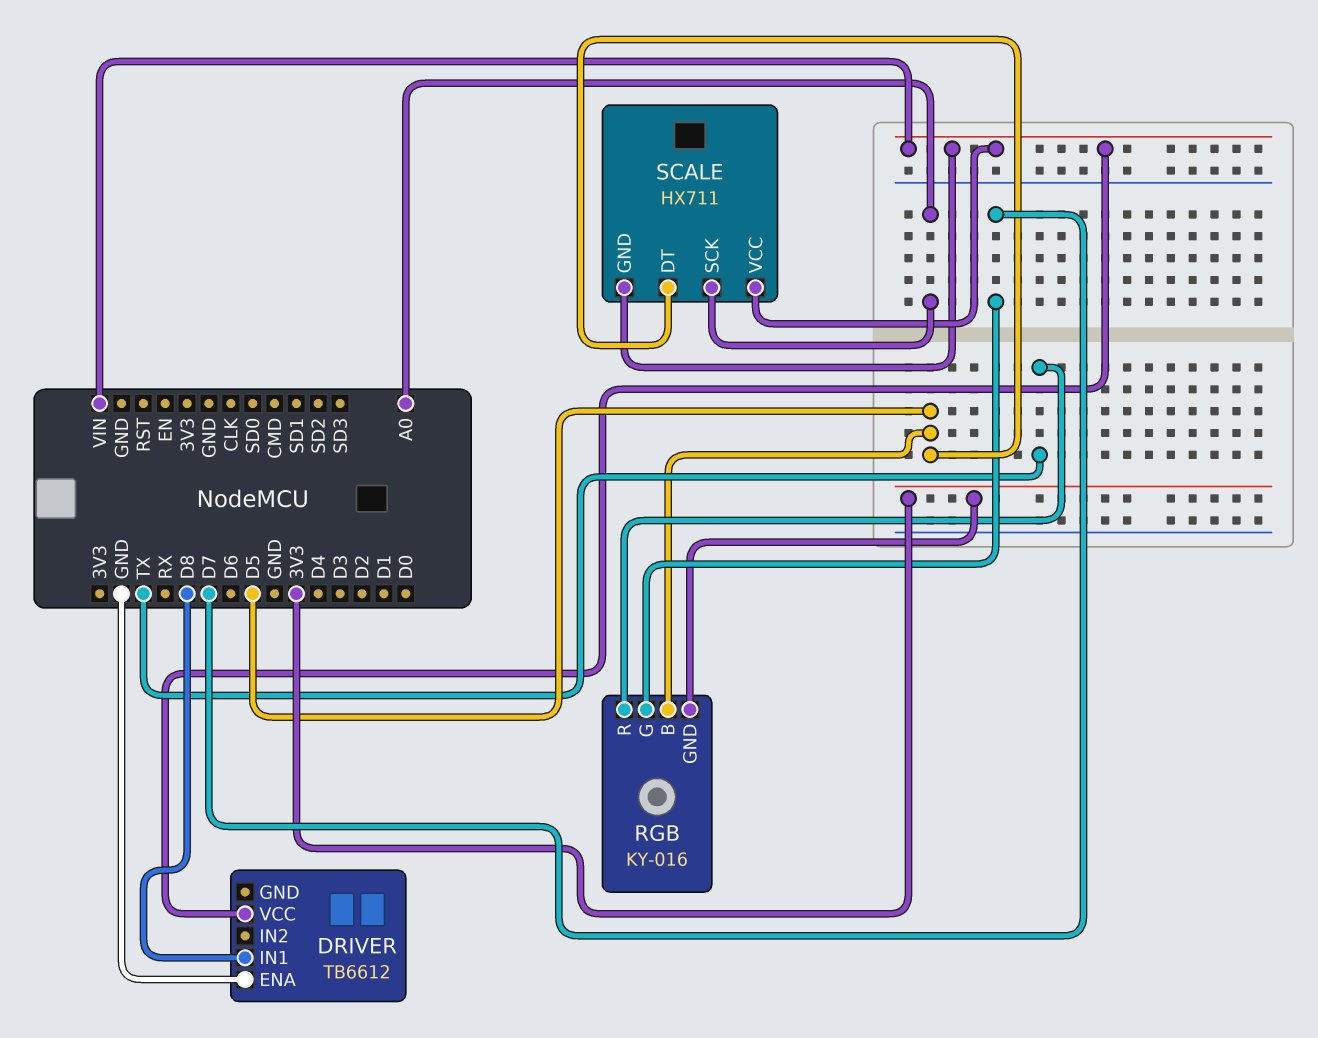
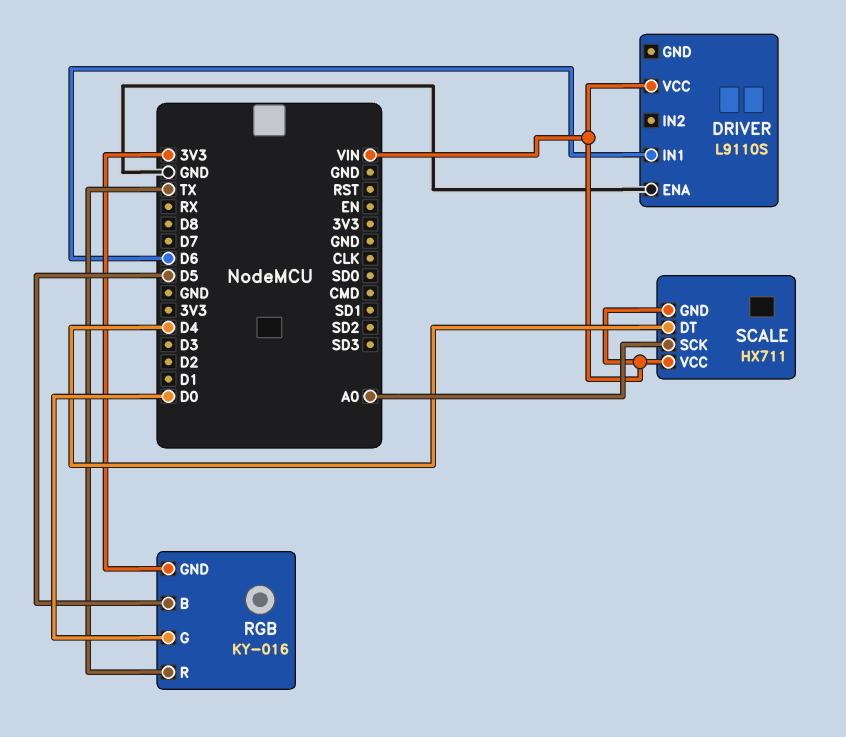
DRIVER: TB6612 -> L9110S
DRIVER pin IN1: D8 -> D6
RGB pin G: D7 -> D0
SCALE pin DT: D5 -> D4

